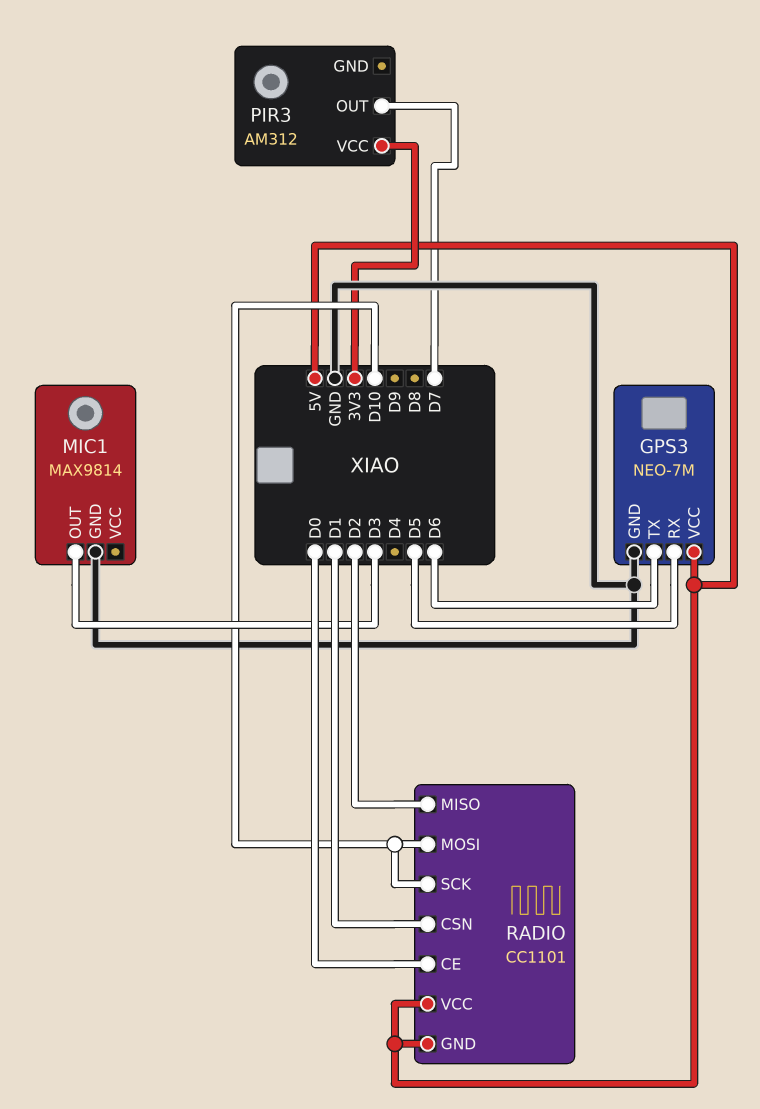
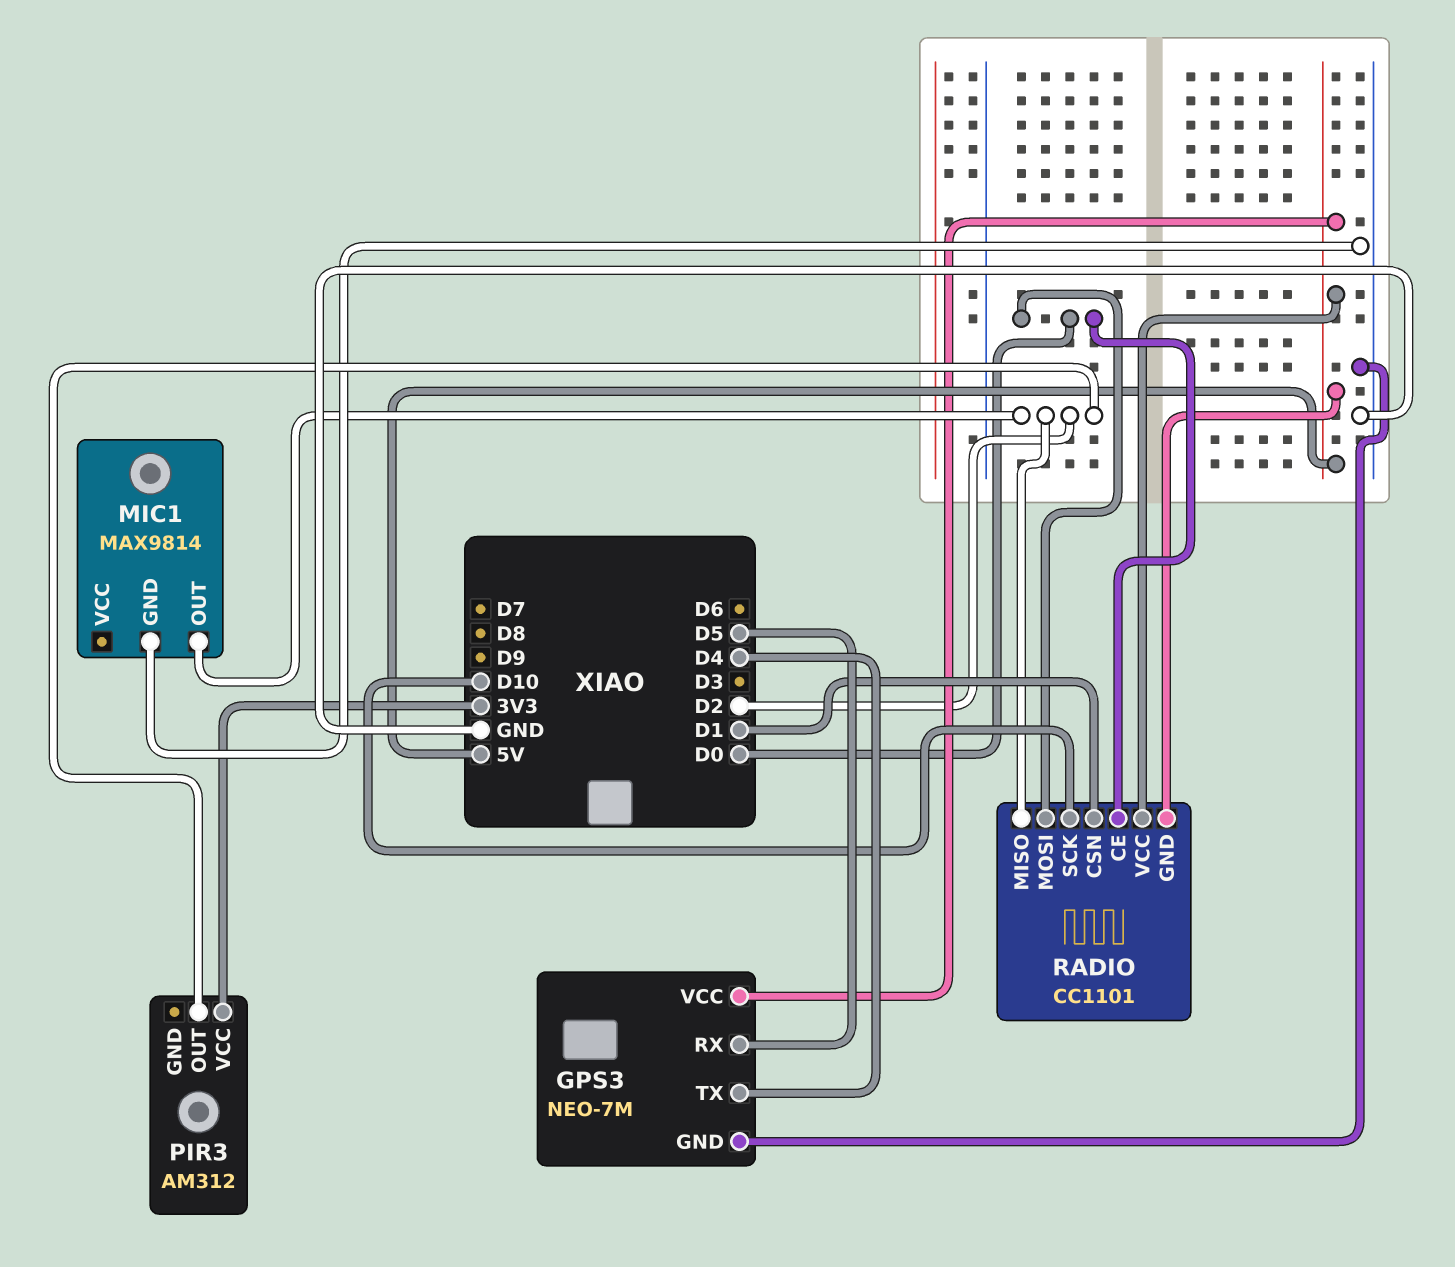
GPS3 pin TX: D6 -> D4
MIC1 pin OUT: D3 -> D2
PIR3 pin OUT: D7 -> D2
RADIO pin MOSI: D10 -> D0

